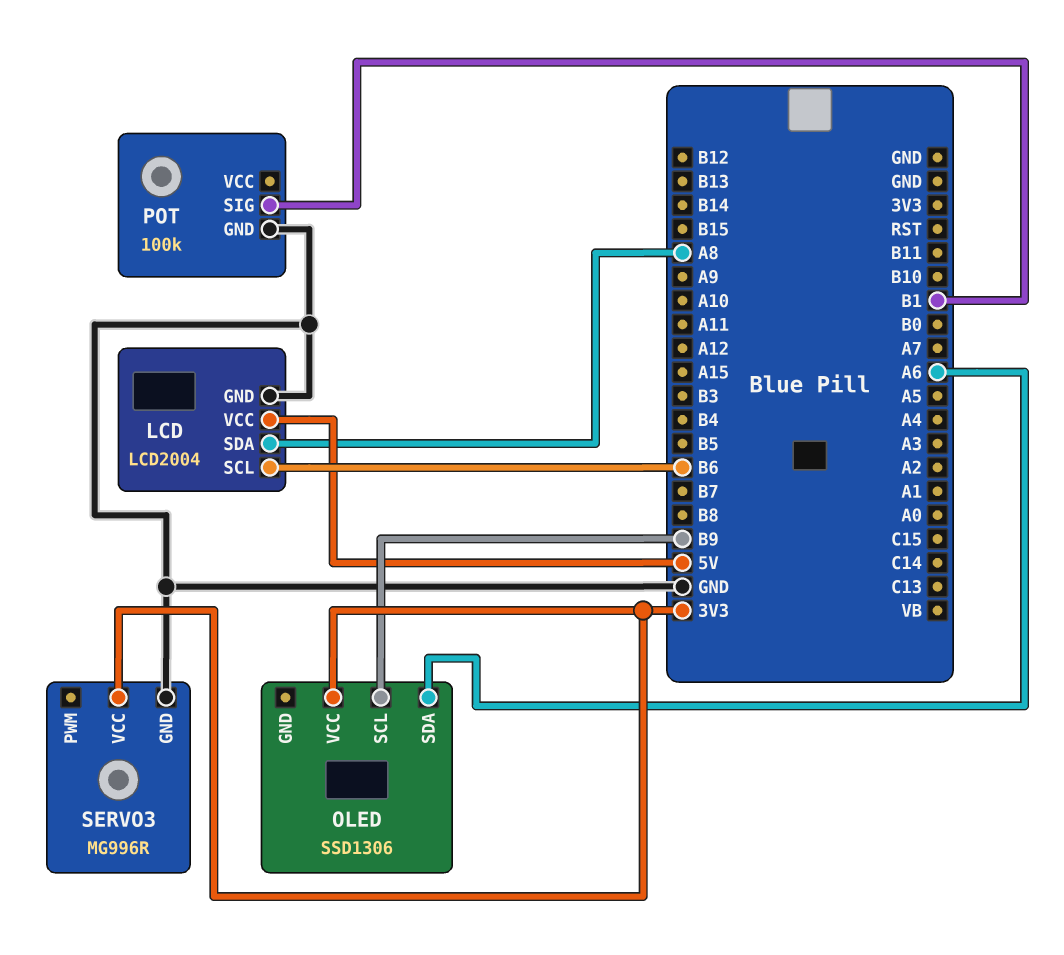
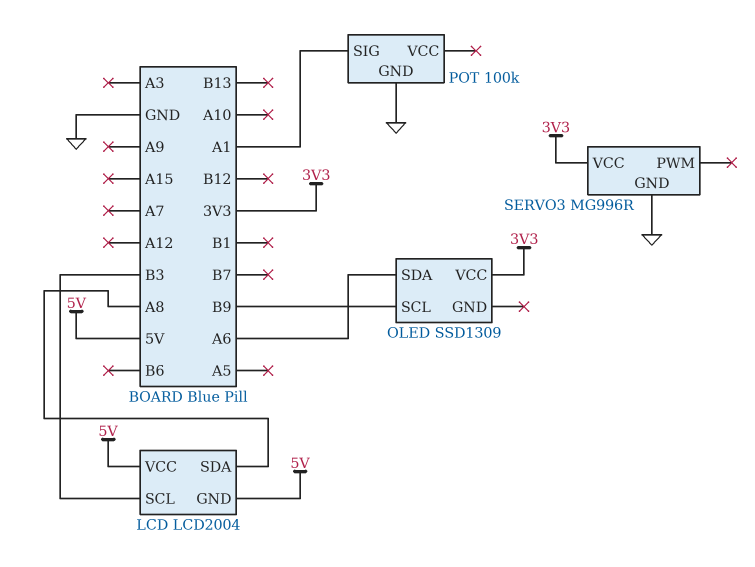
LCD pin GND: GND -> 5V
LCD pin SCL: B6 -> B3
OLED: SSD1306 -> SSD1309
POT pin SIG: B1 -> A1

